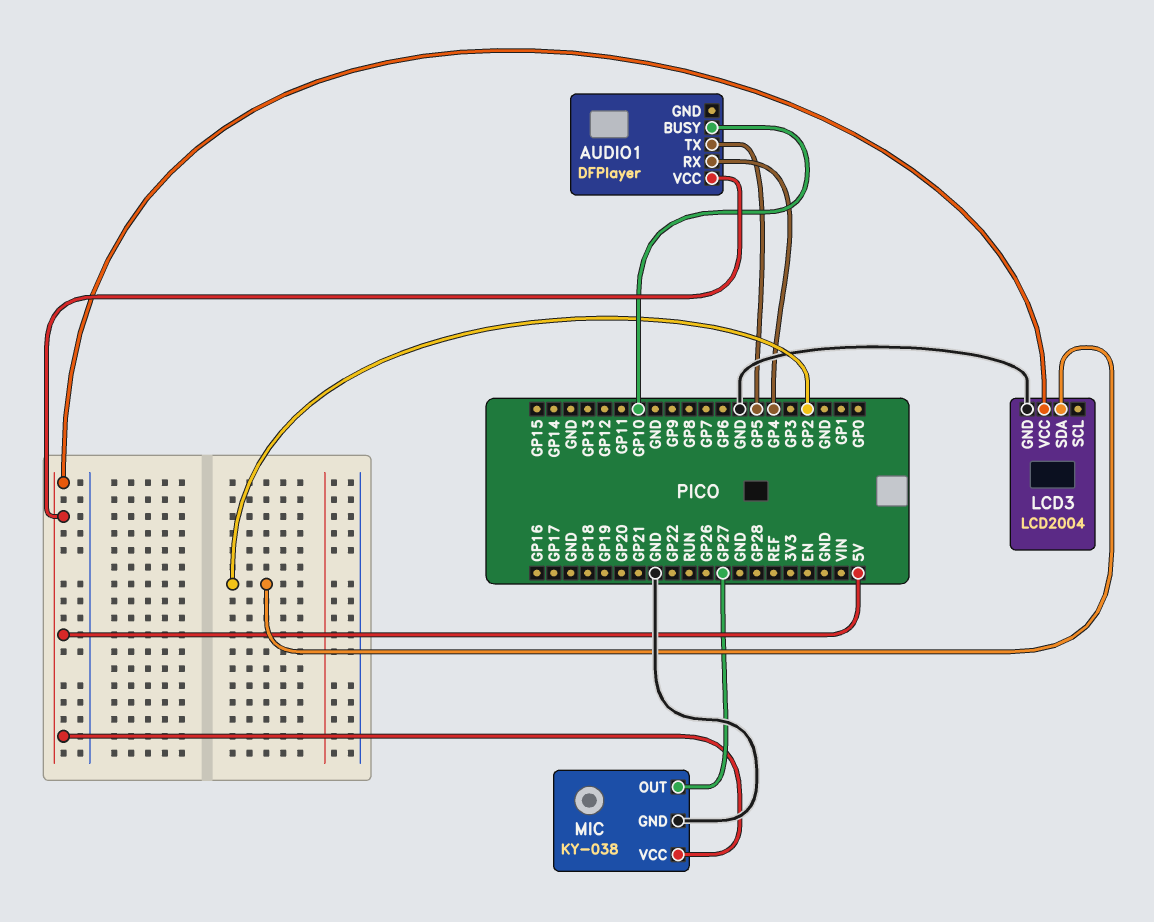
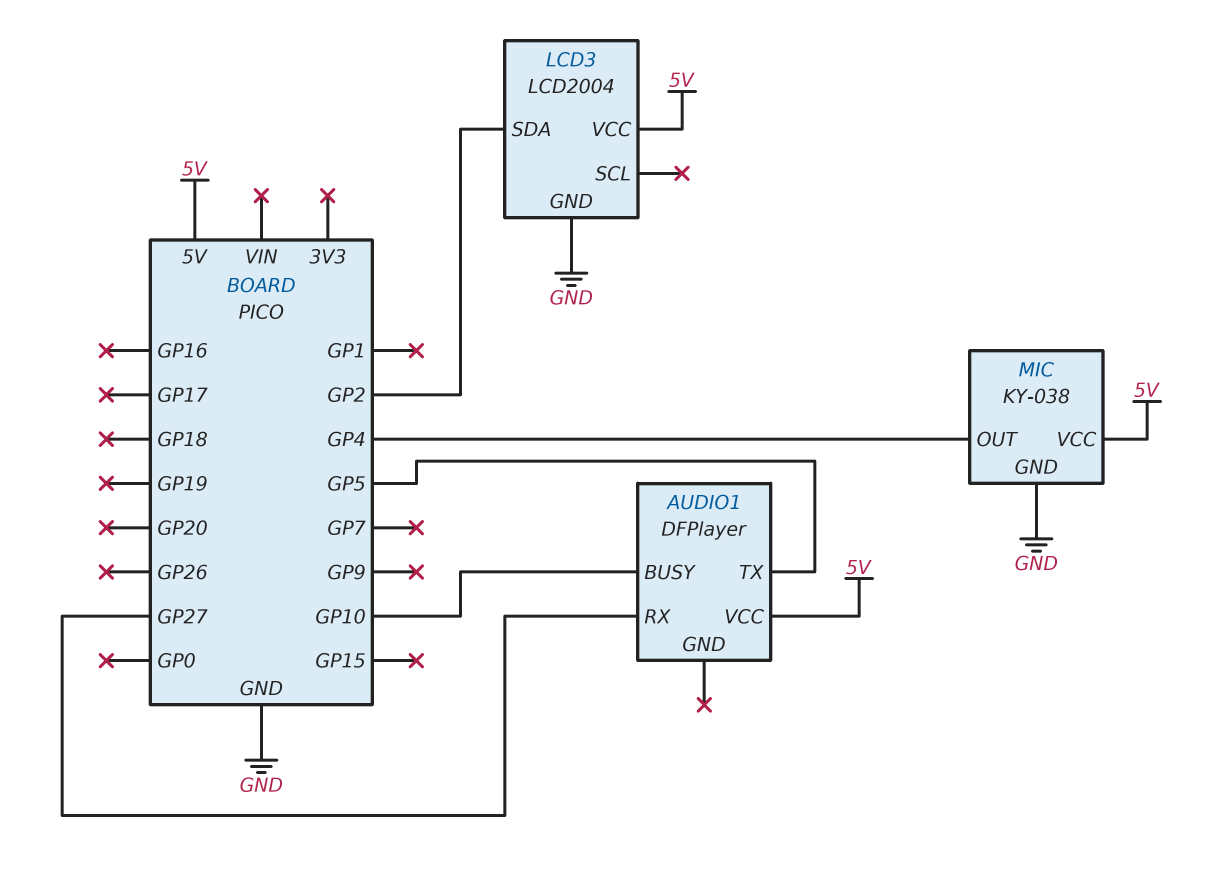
AUDIO1 pin RX: GP4 -> GP27
MIC pin OUT: GP27 -> GP4

